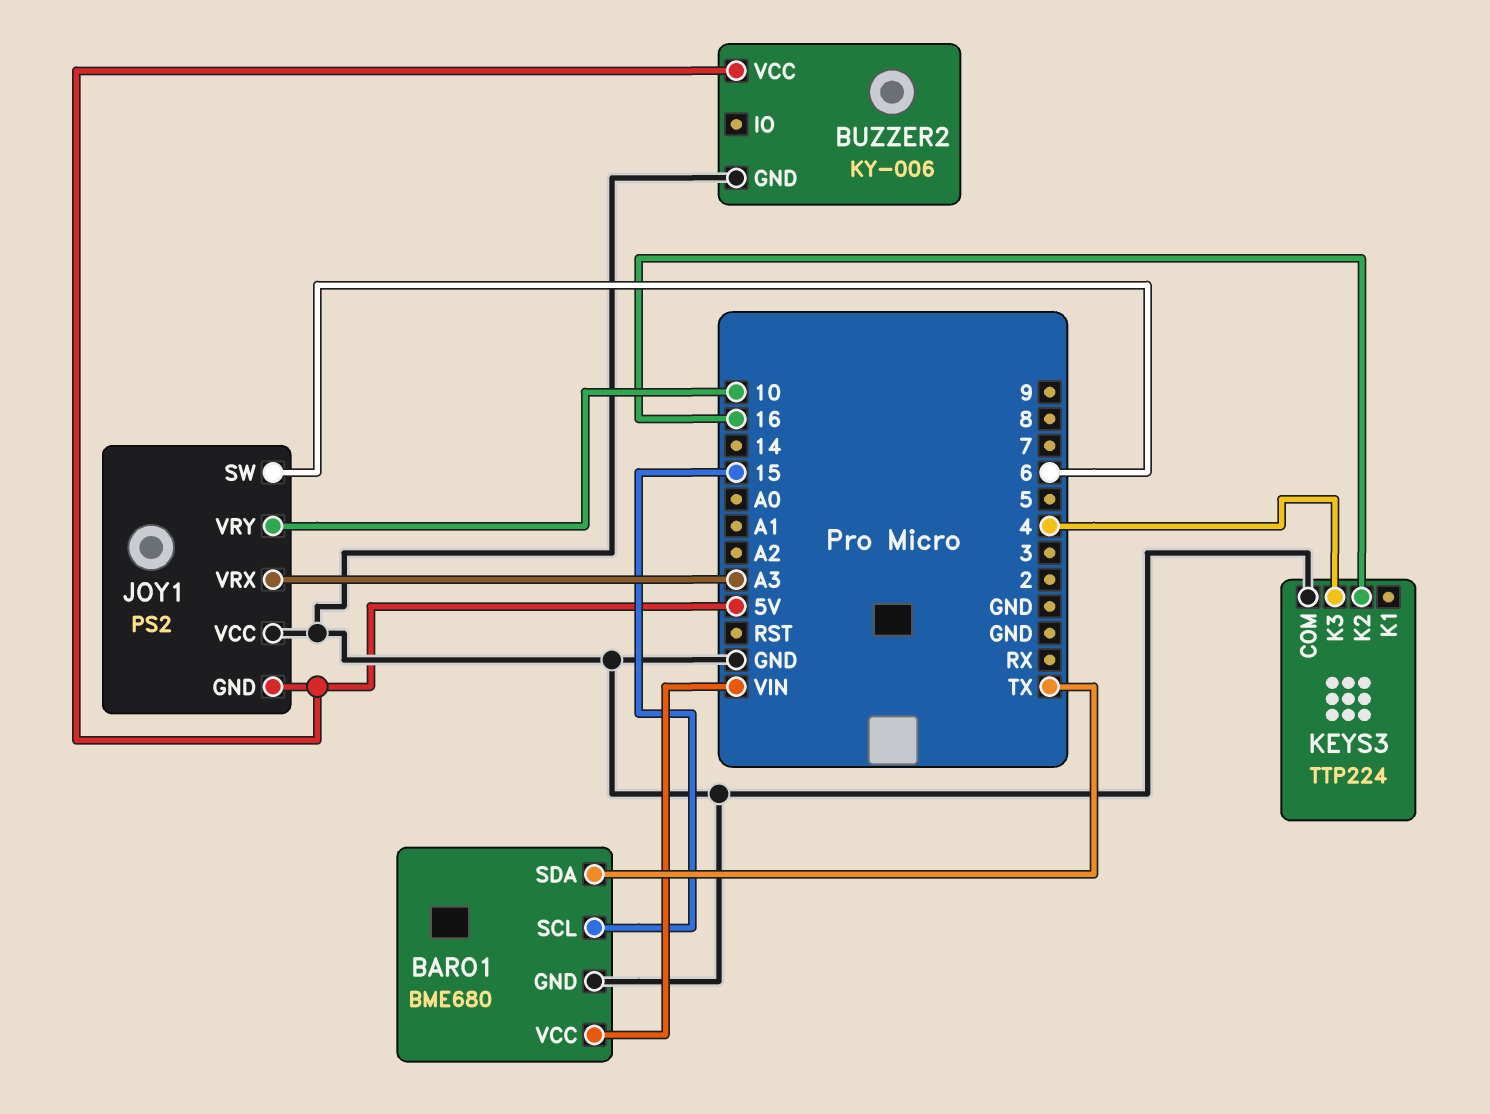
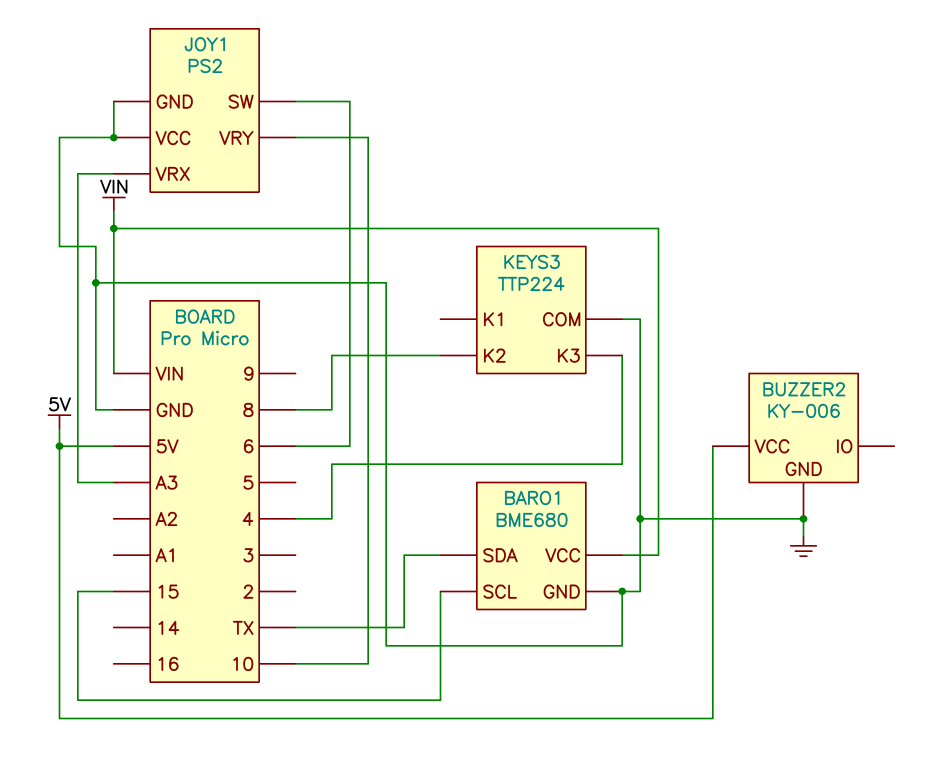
JOY1 pin GND: 5V -> GND
KEYS3 pin K2: 16 -> 8

